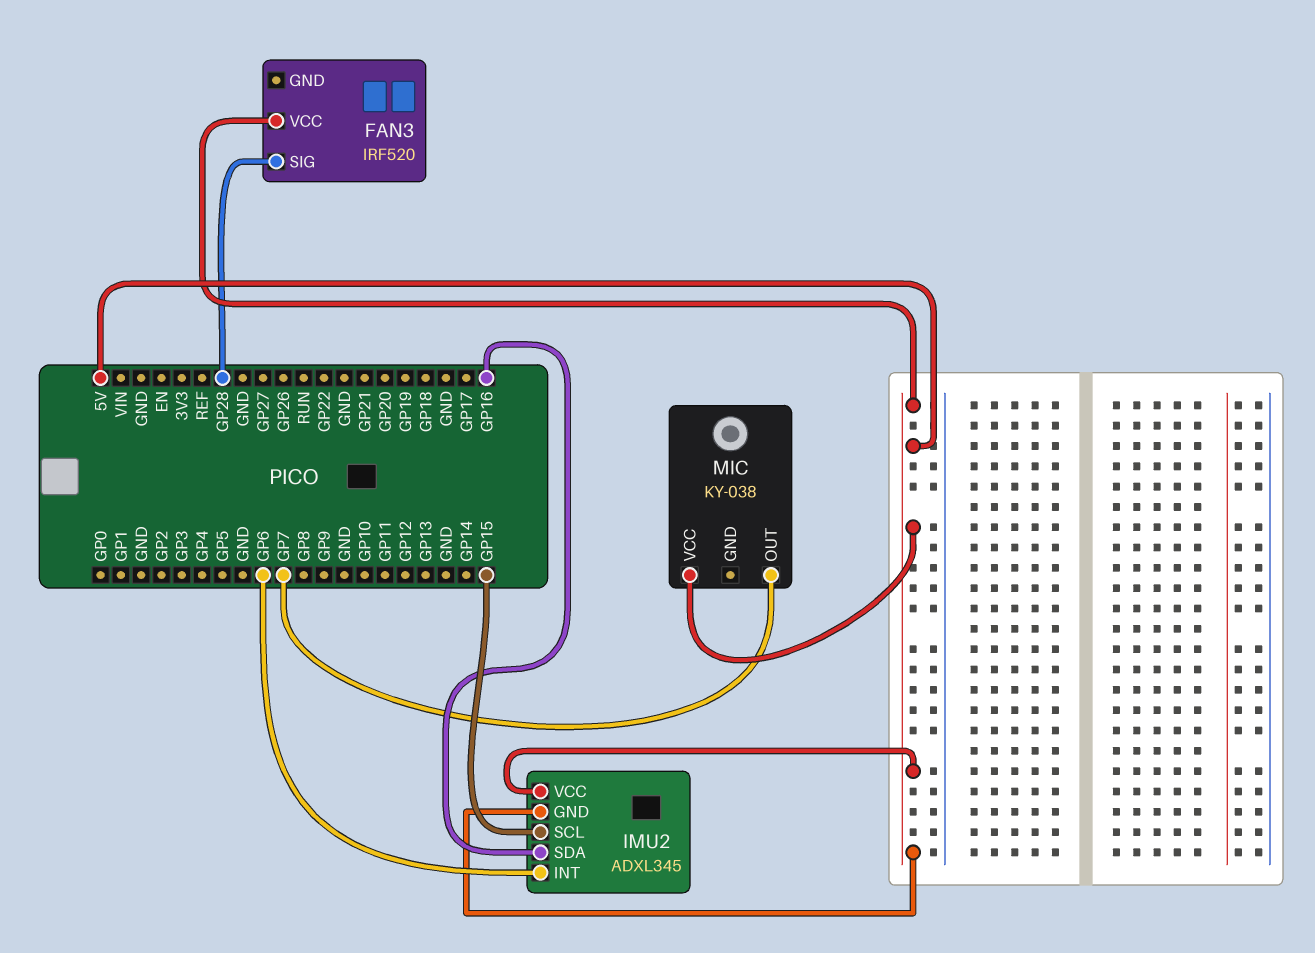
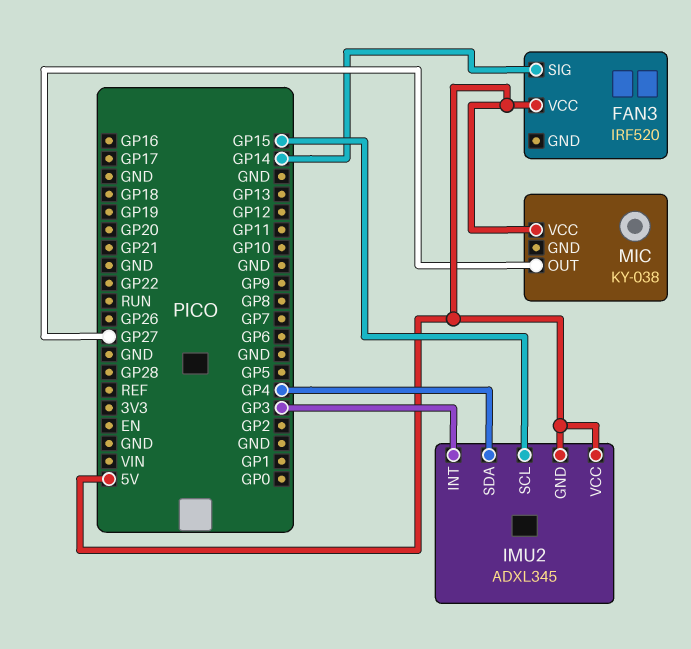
FAN3 pin SIG: GP28 -> GP14
IMU2 pin INT: GP6 -> GP3
IMU2 pin SDA: GP16 -> GP4
MIC pin OUT: GP7 -> GP27

